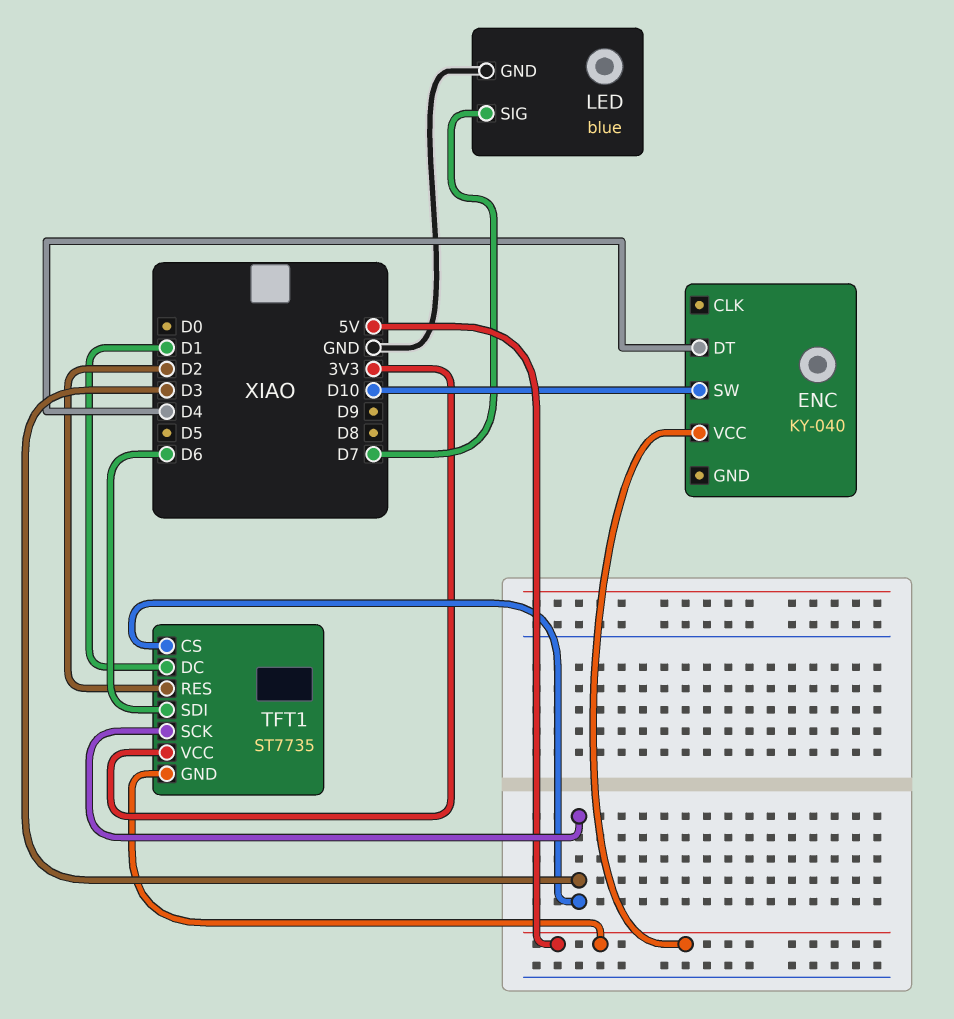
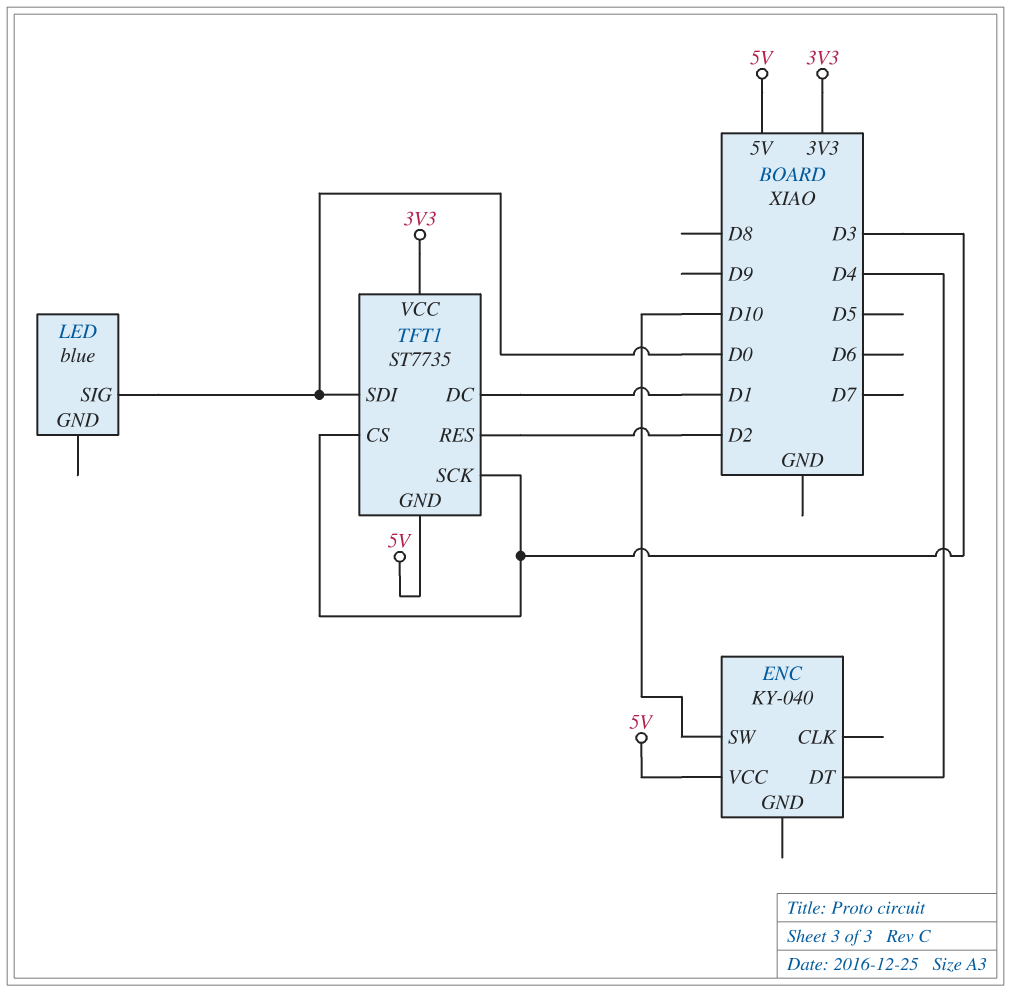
LED pin GND: GND -> none
LED pin SIG: D7 -> D0
TFT1 pin SDI: D6 -> D0

